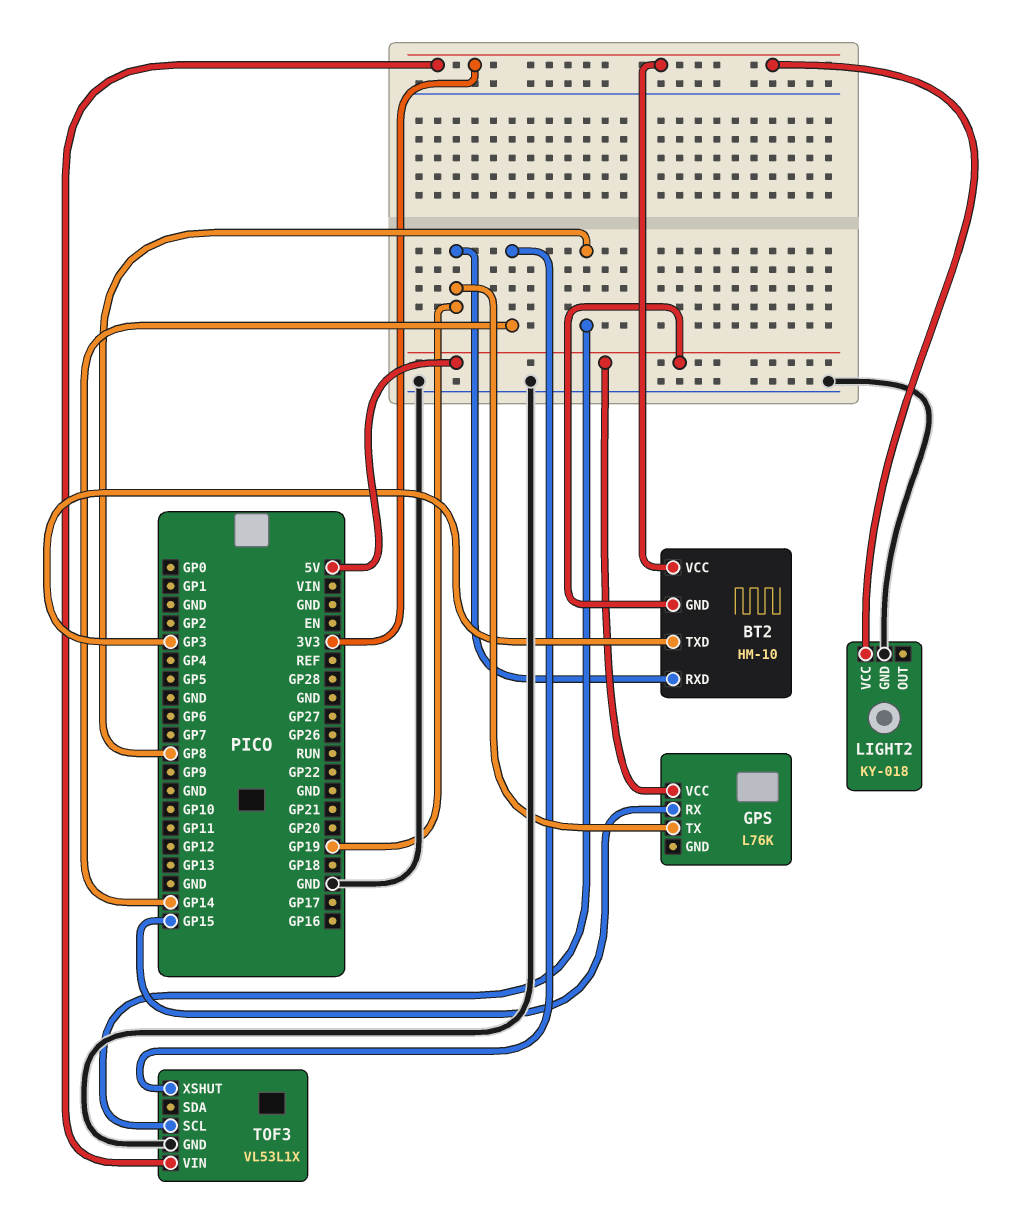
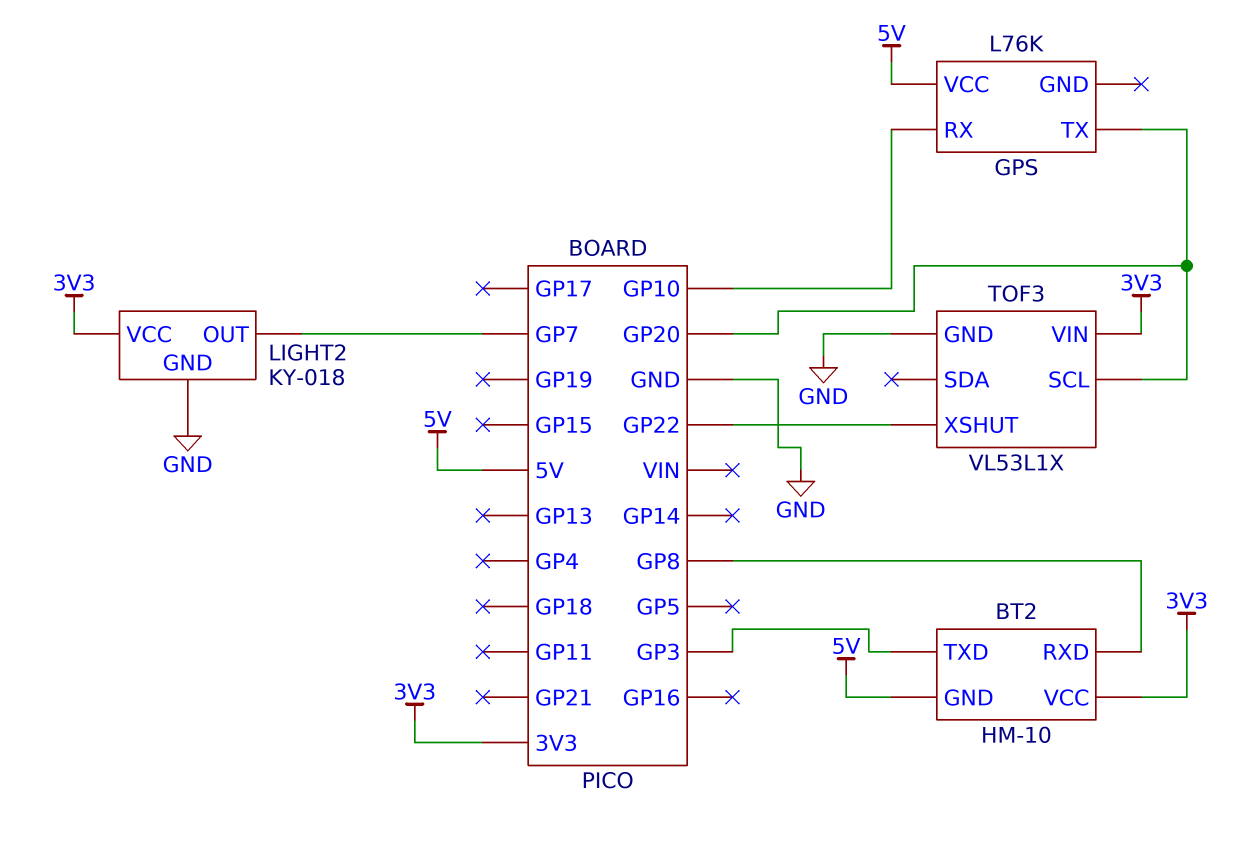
BT2 pin RXD: GP19 -> GP8
GPS pin RX: GP15 -> GP10
GPS pin TX: GP19 -> GP20
LIGHT2 pin OUT: none -> GP7
TOF3 pin SCL: GP8 -> GP20
TOF3 pin XSHUT: GP14 -> GP22

